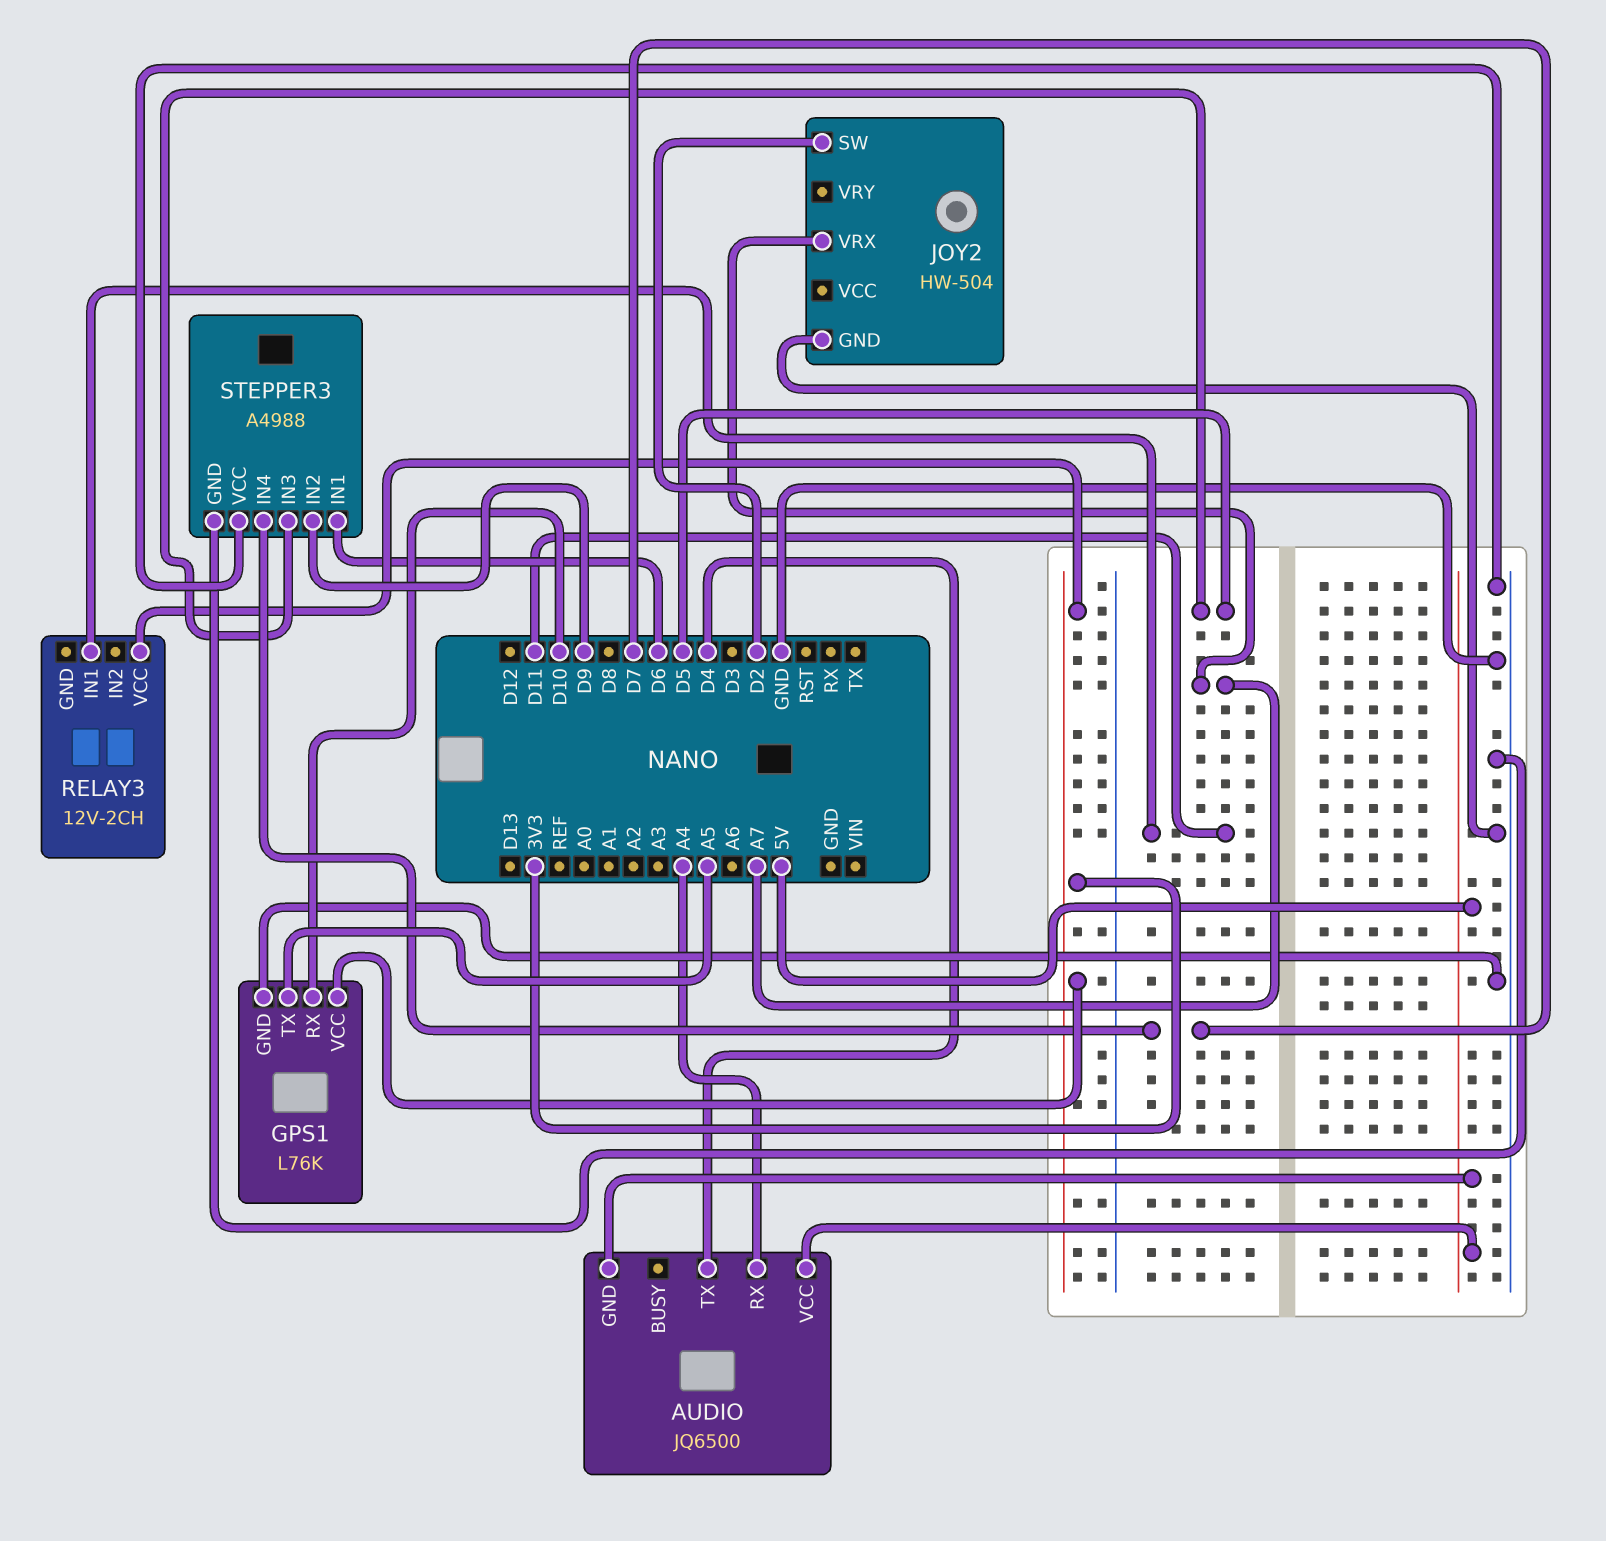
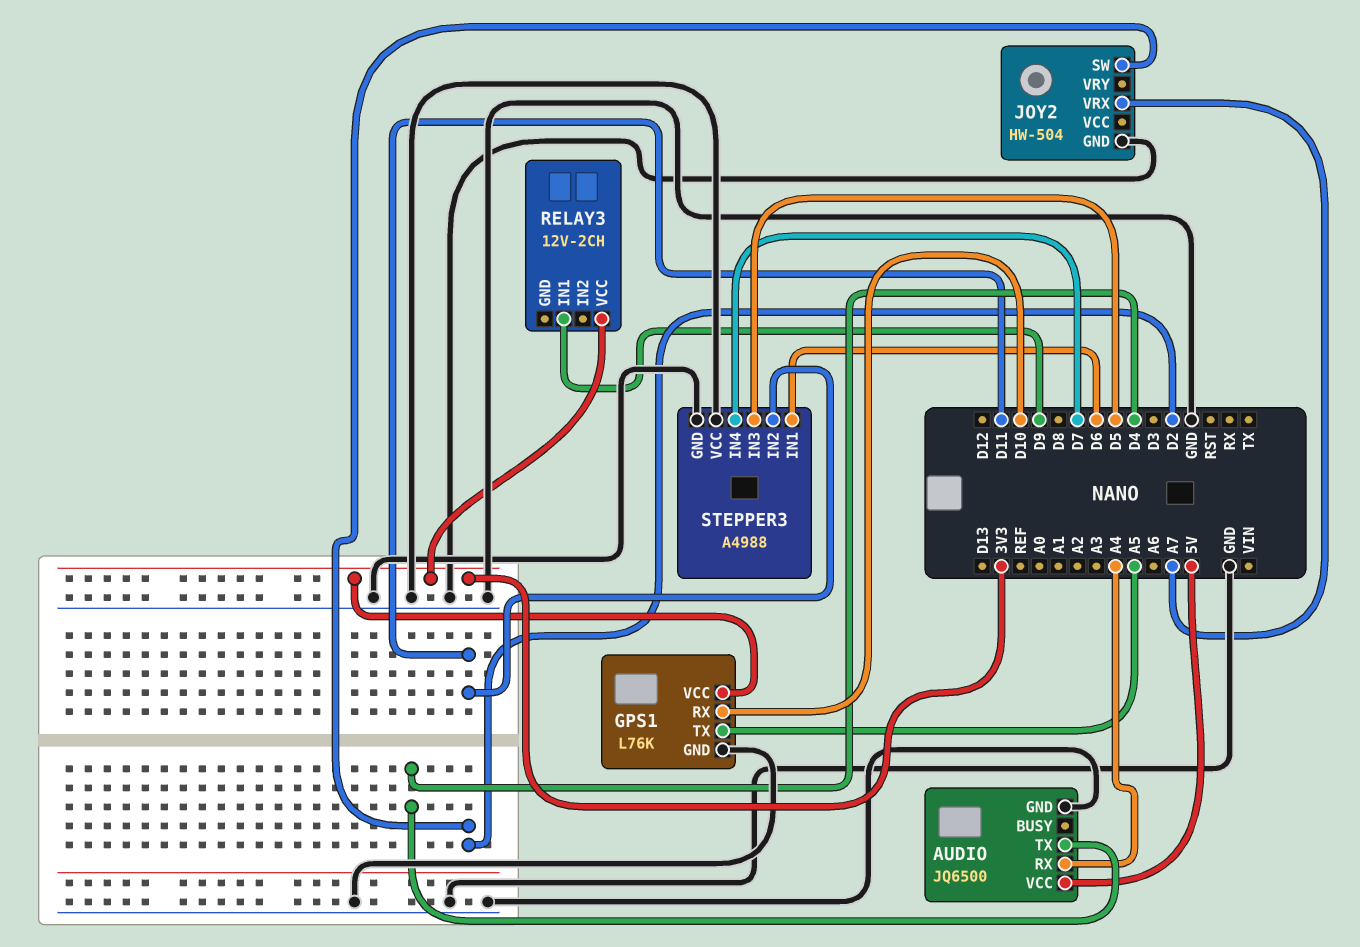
AUDIO pin GND: 5V -> GND
RELAY3 pin IN1: D11 -> D9
STEPPER3 pin IN2: D9 -> D11

